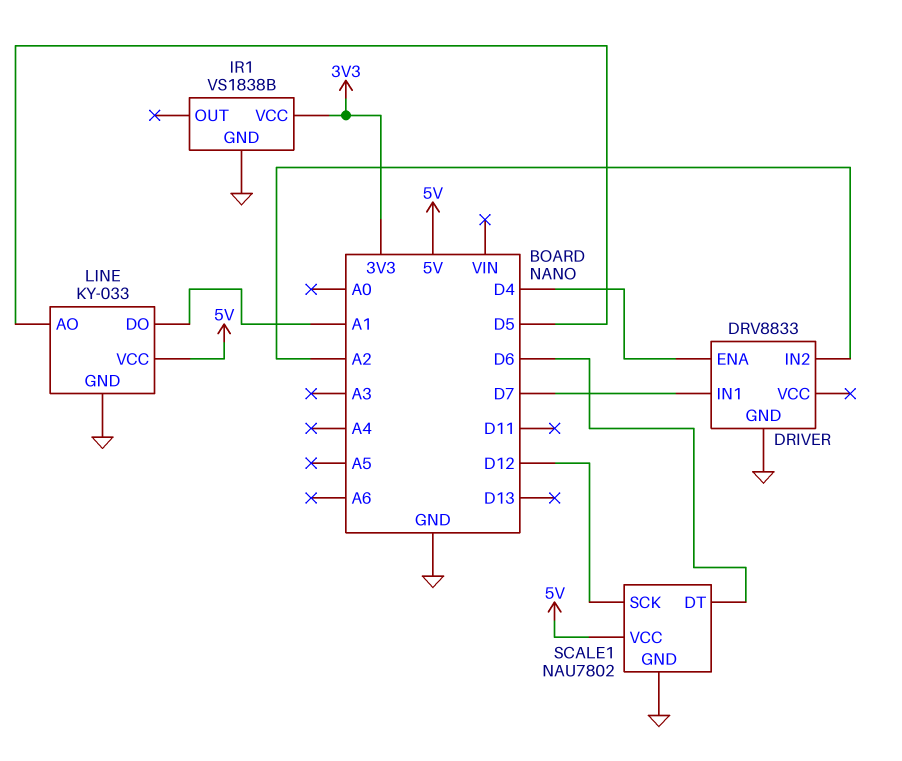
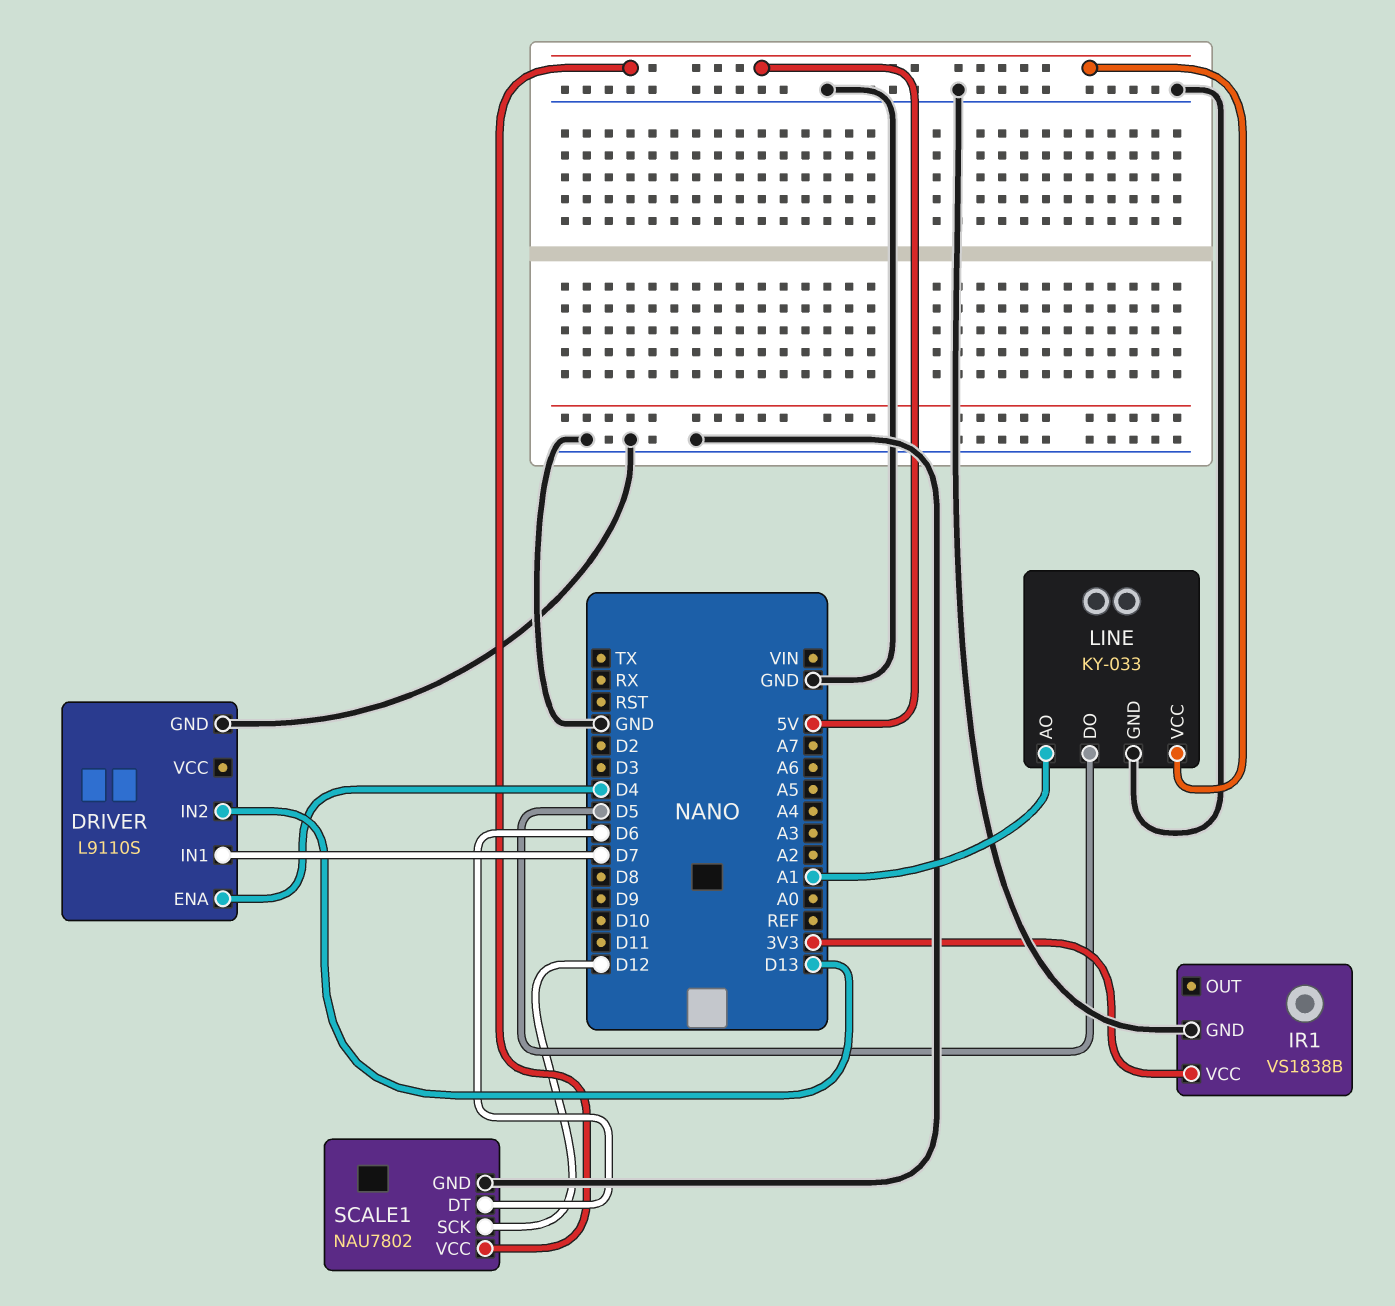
DRIVER: DRV8833 -> L9110S
DRIVER pin IN2: A2 -> D13
LINE pin AO: D5 -> A1
LINE pin DO: A1 -> D5

